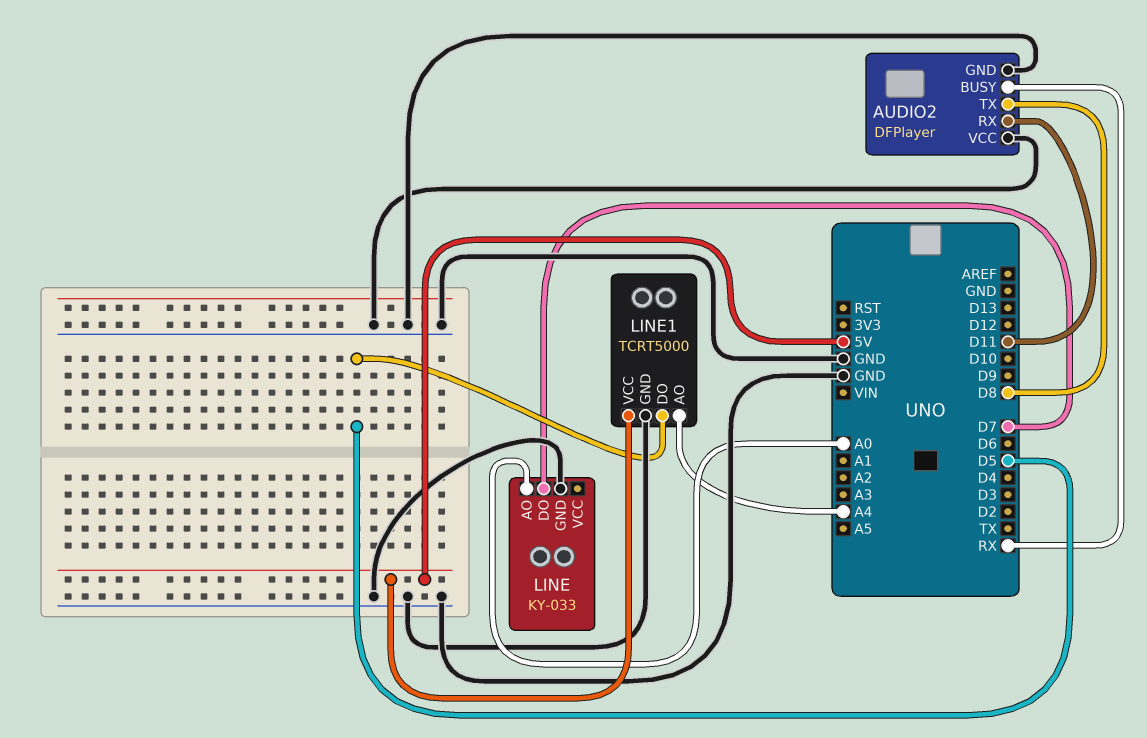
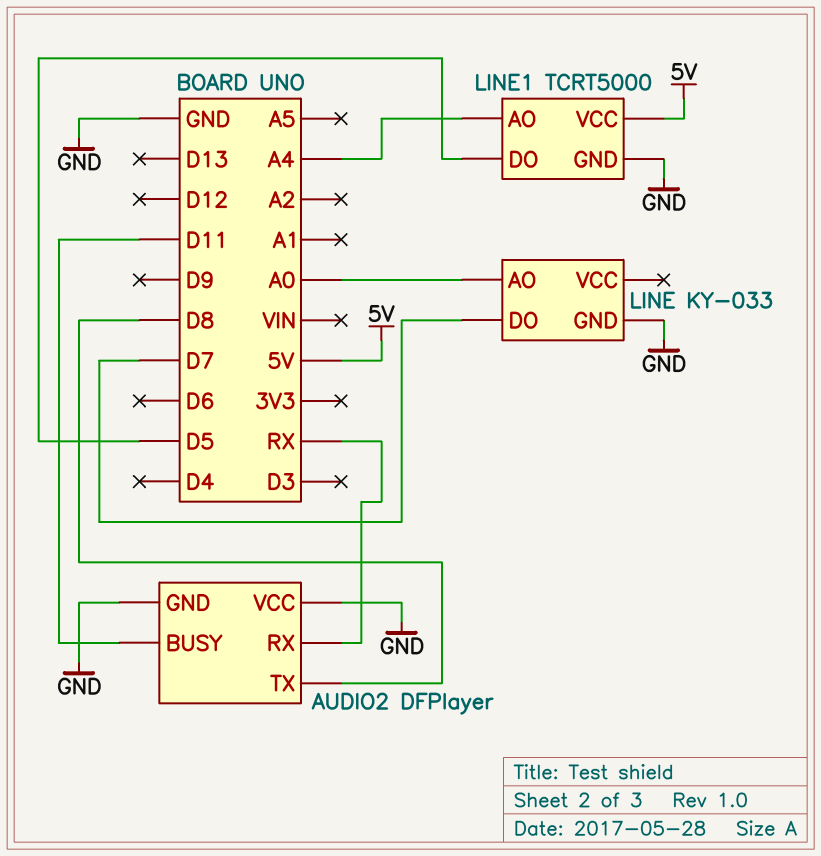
AUDIO2 pin BUSY: RX -> D11
AUDIO2 pin RX: D11 -> RX

